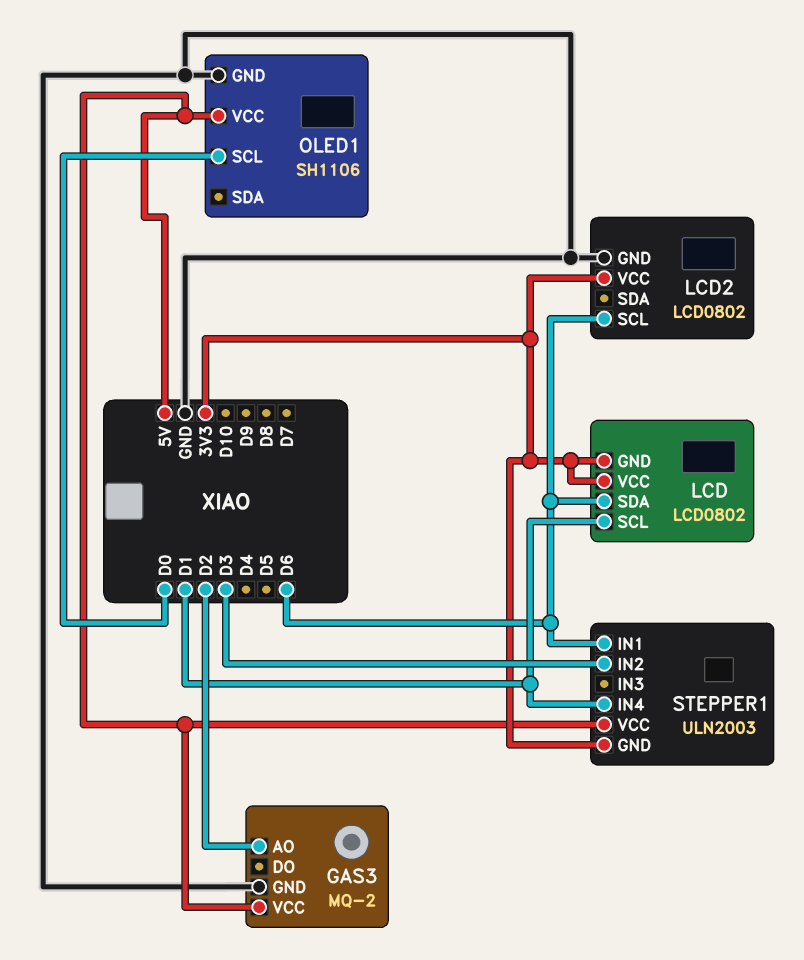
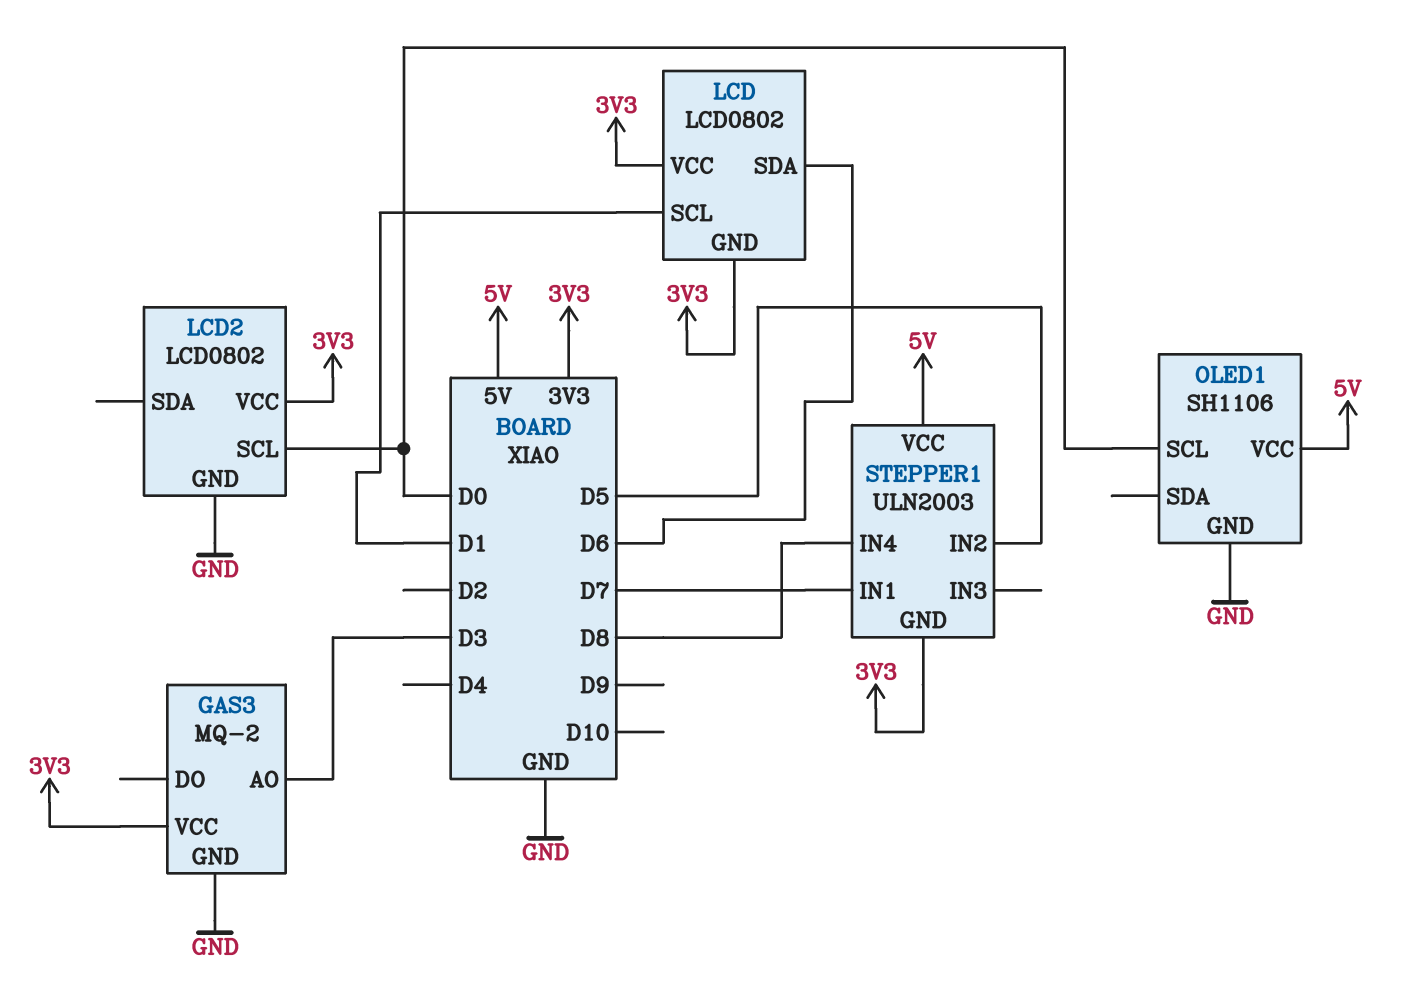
GAS3 pin AO: D2 -> D3
GAS3 pin VCC: 5V -> 3V3
LCD2 pin SCL: D6 -> D0
STEPPER1 pin IN1: D6 -> D7
STEPPER1 pin IN2: D3 -> D5
STEPPER1 pin IN4: D1 -> D8

